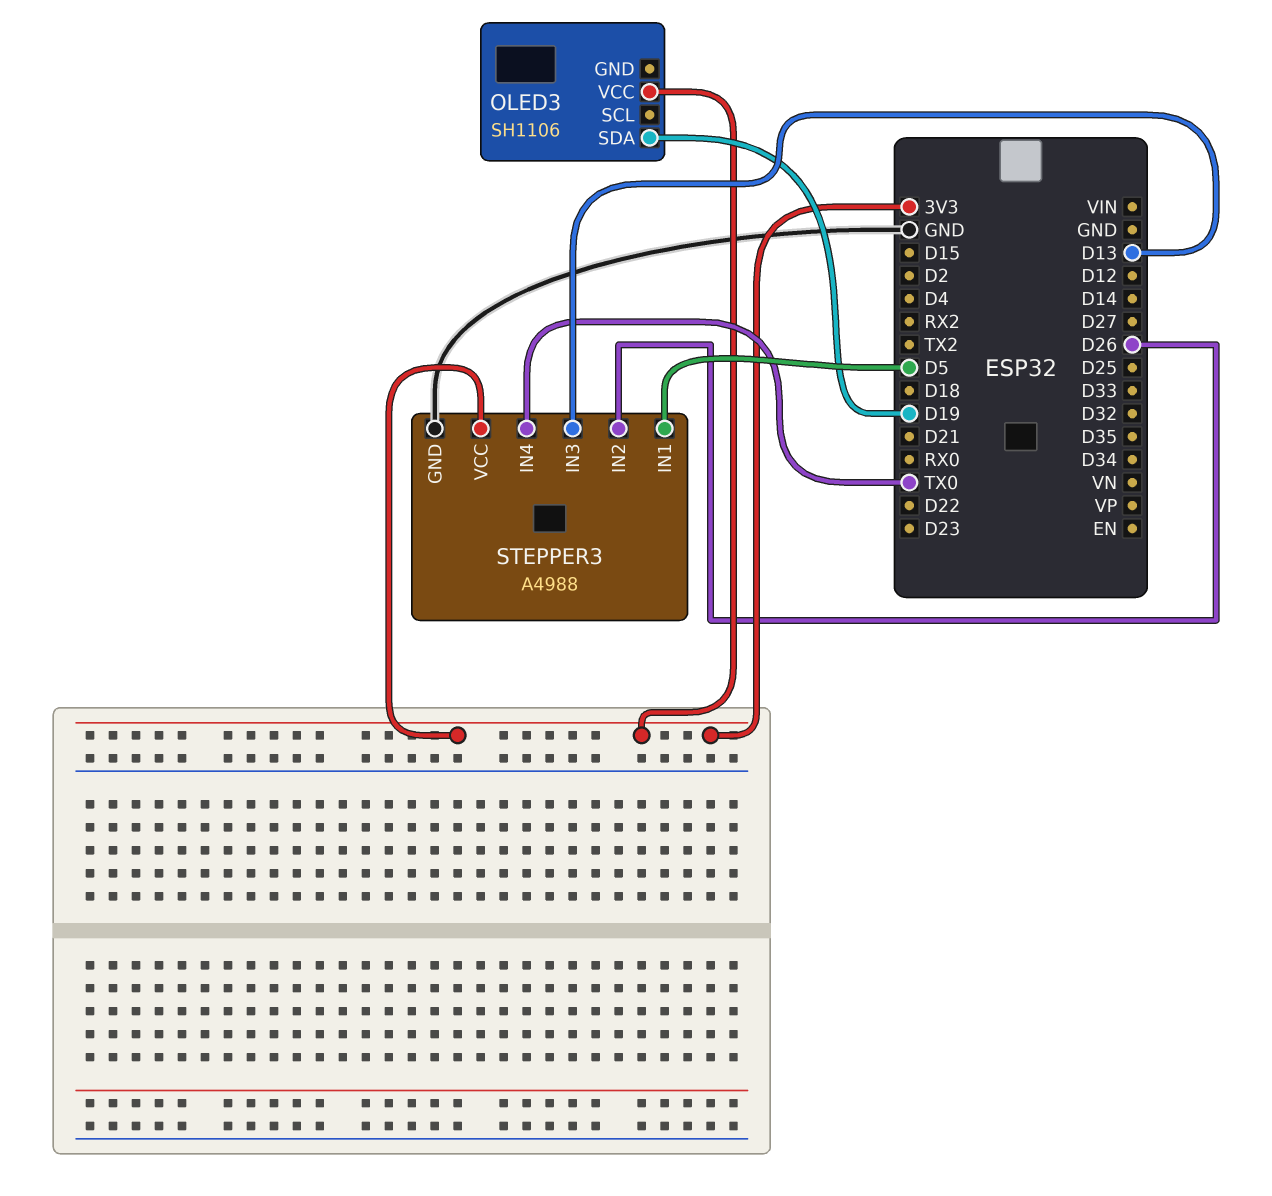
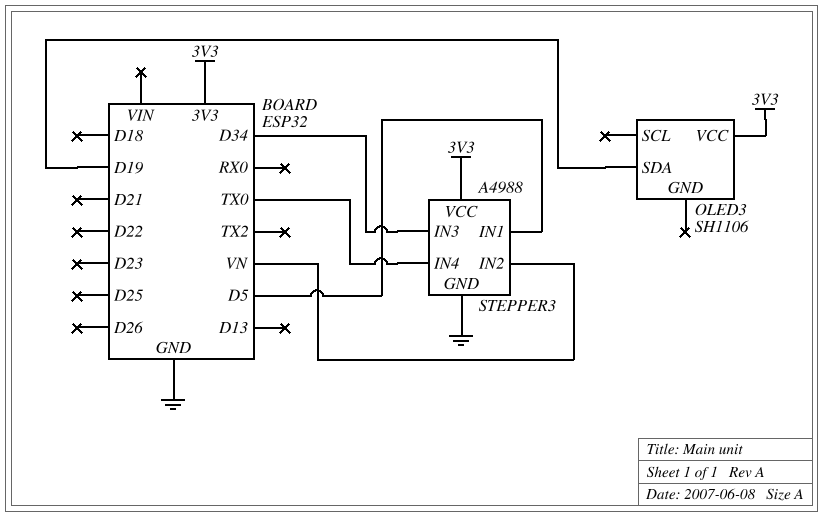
STEPPER3 pin IN2: D26 -> VN
STEPPER3 pin IN3: D13 -> D34

